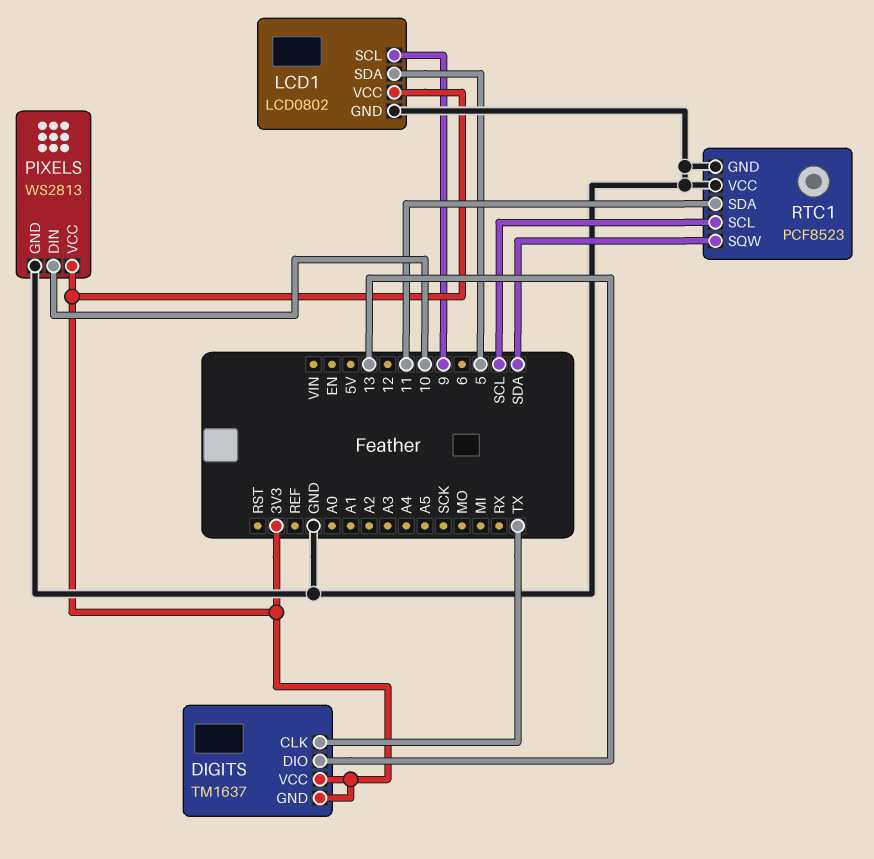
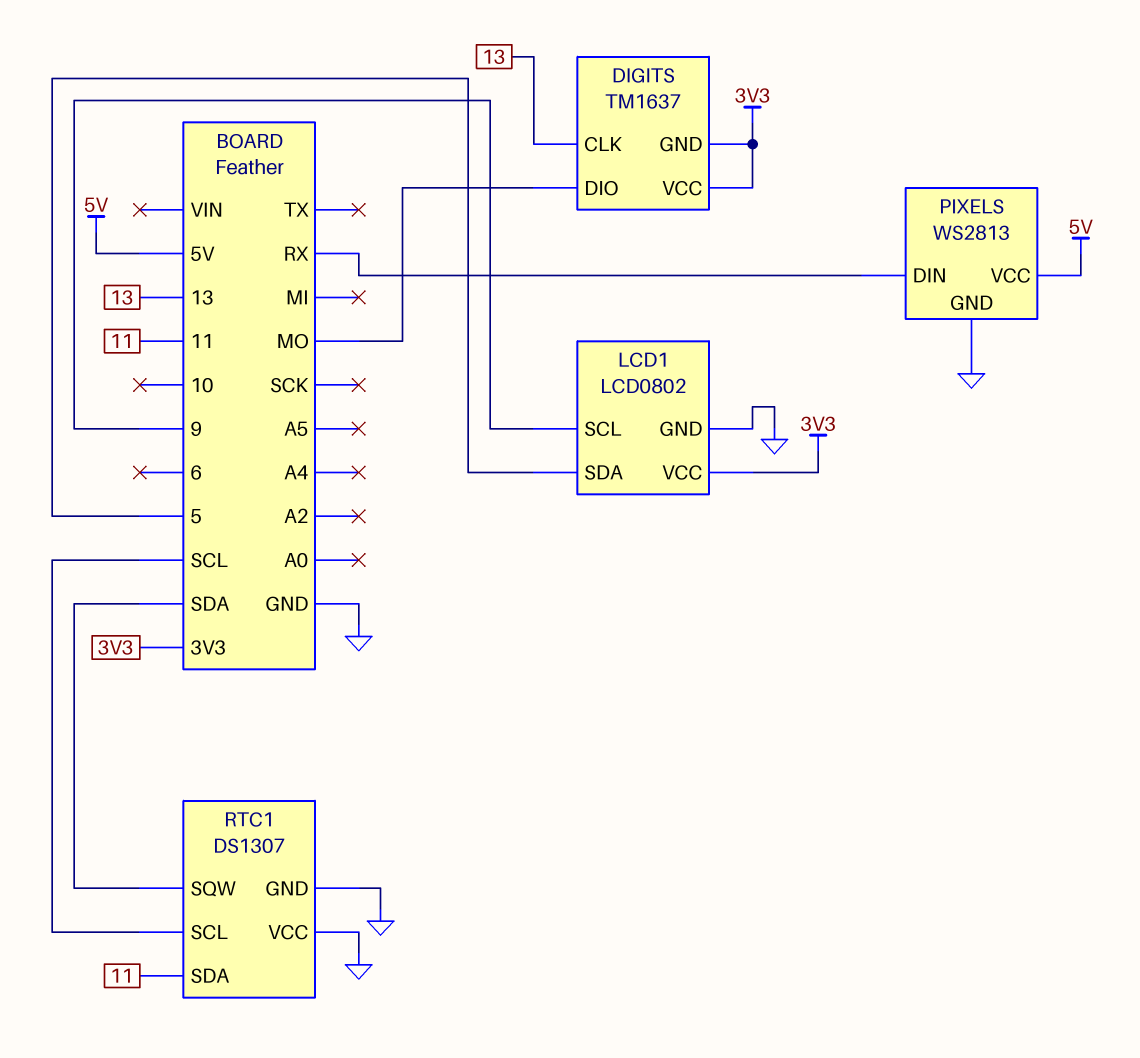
DIGITS pin CLK: TX -> 13
DIGITS pin DIO: 13 -> MO
PIXELS pin DIN: 10 -> RX
PIXELS pin VCC: 3V3 -> 5V
RTC1: PCF8523 -> DS1307

